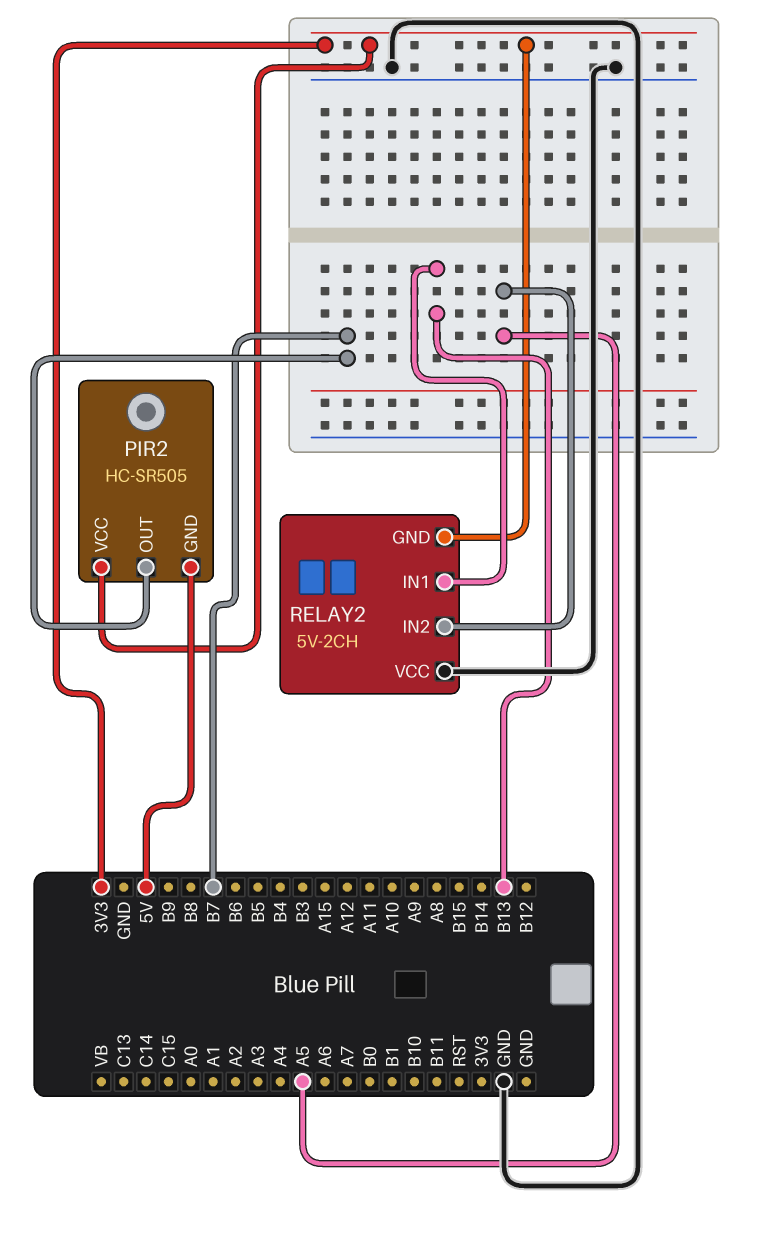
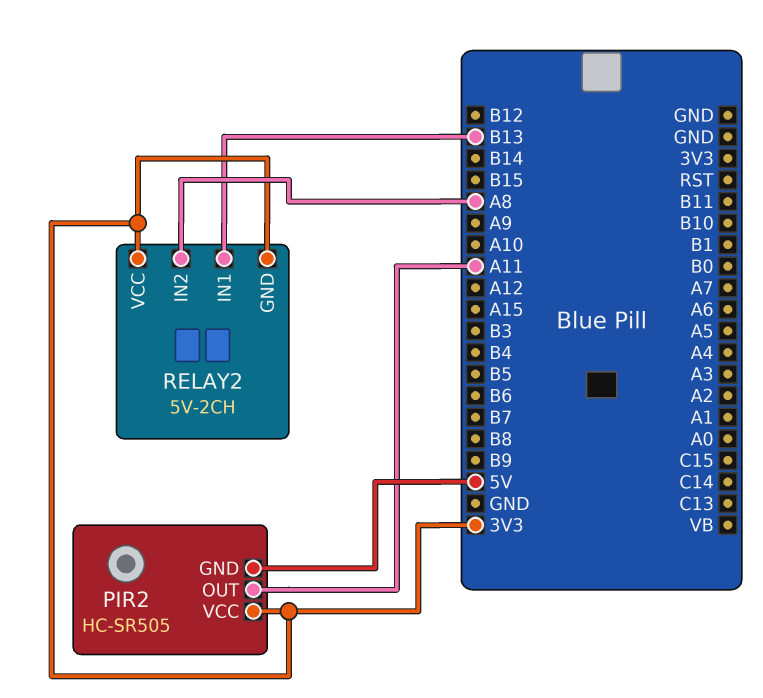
PIR2 pin OUT: B7 -> A11
RELAY2 pin IN2: A5 -> A8
RELAY2 pin VCC: GND -> 3V3

